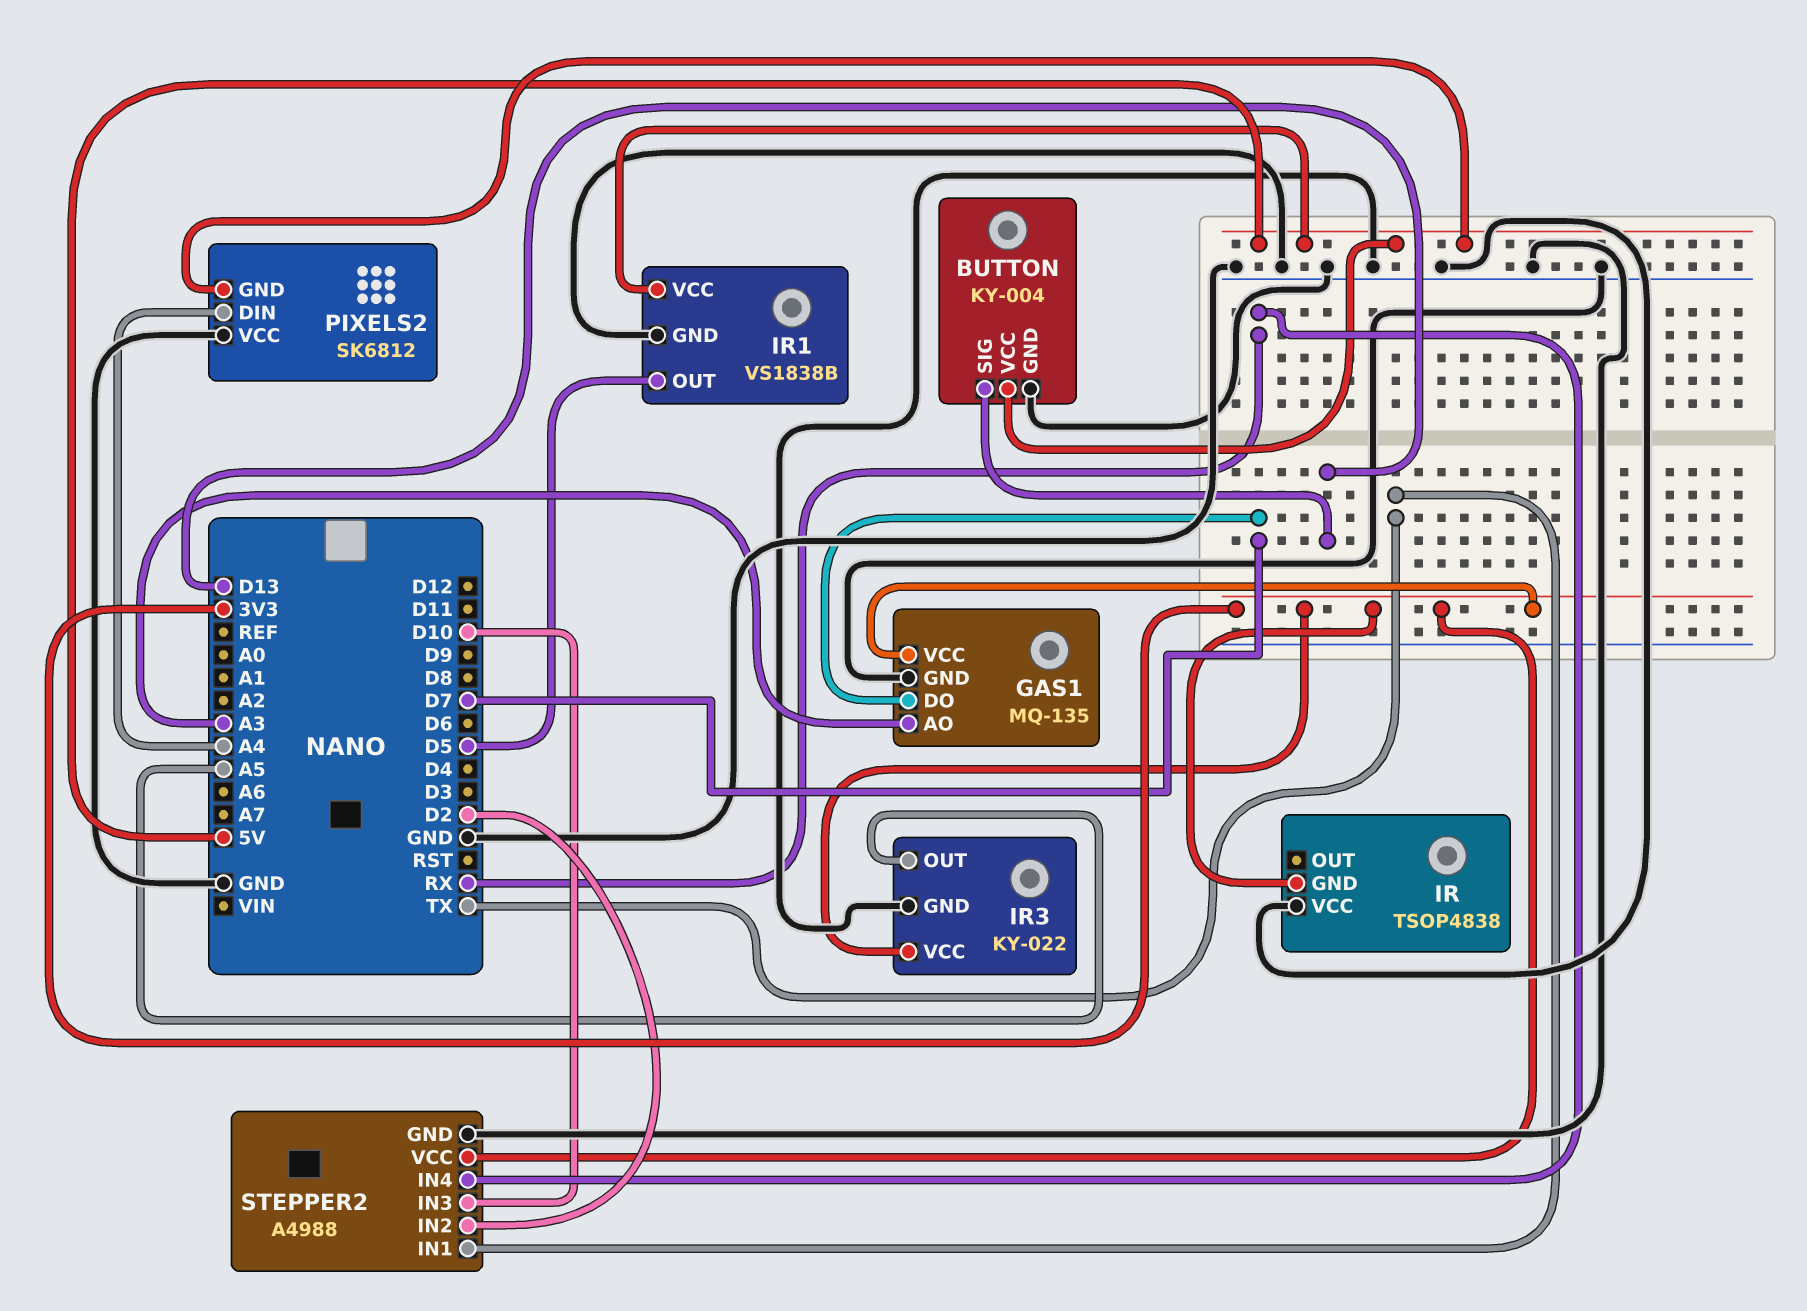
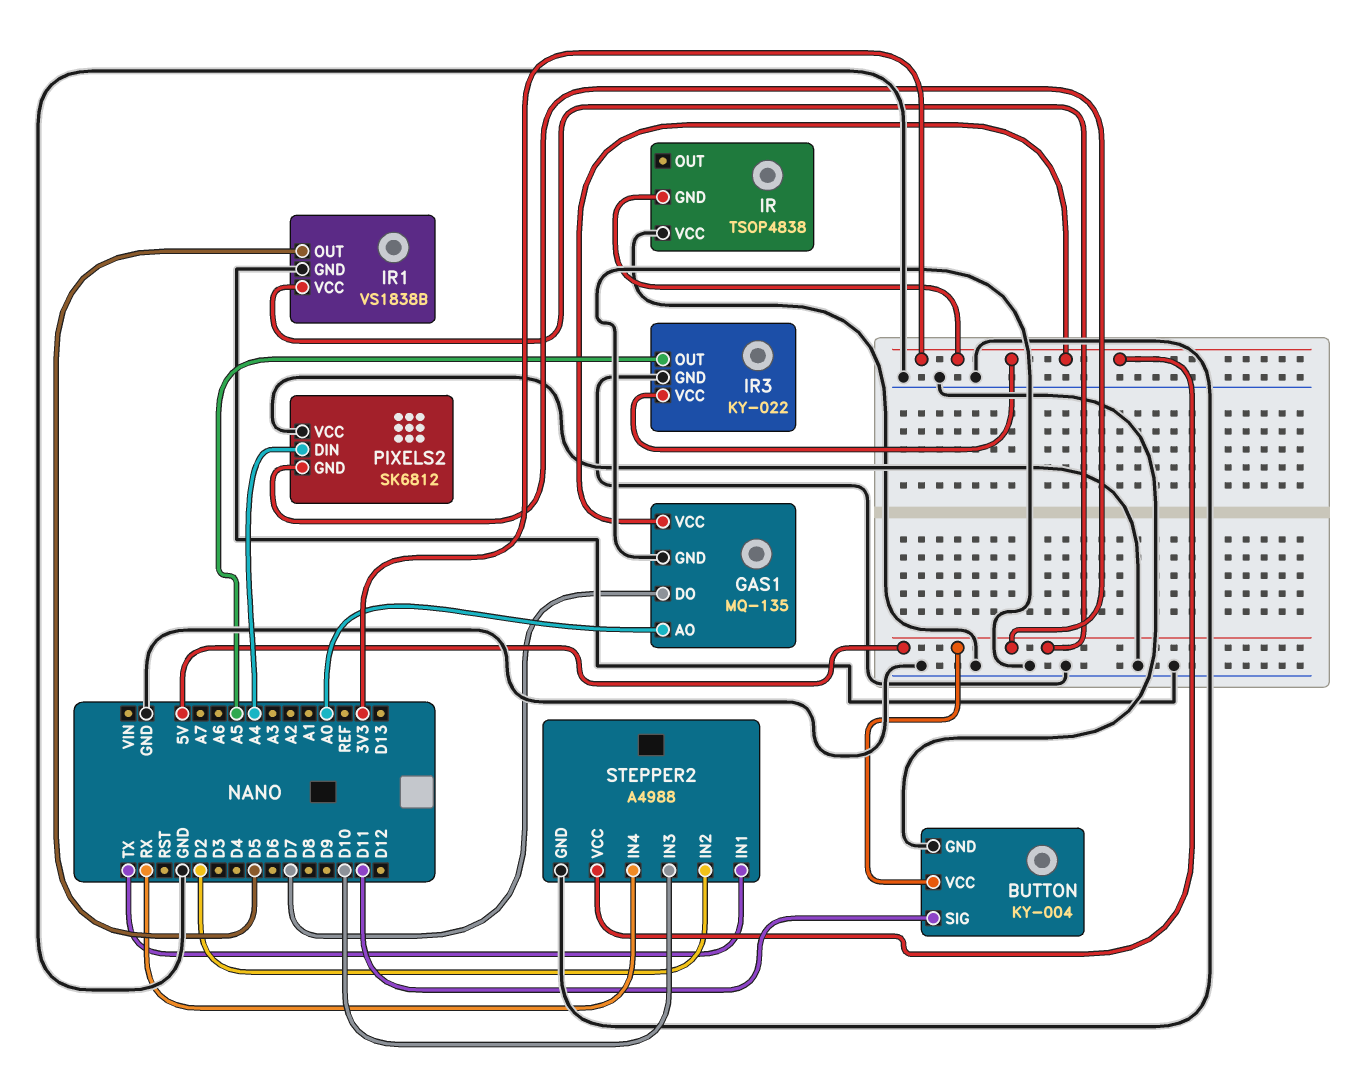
BUTTON pin SIG: D13 -> D11
GAS1 pin AO: A3 -> A0

